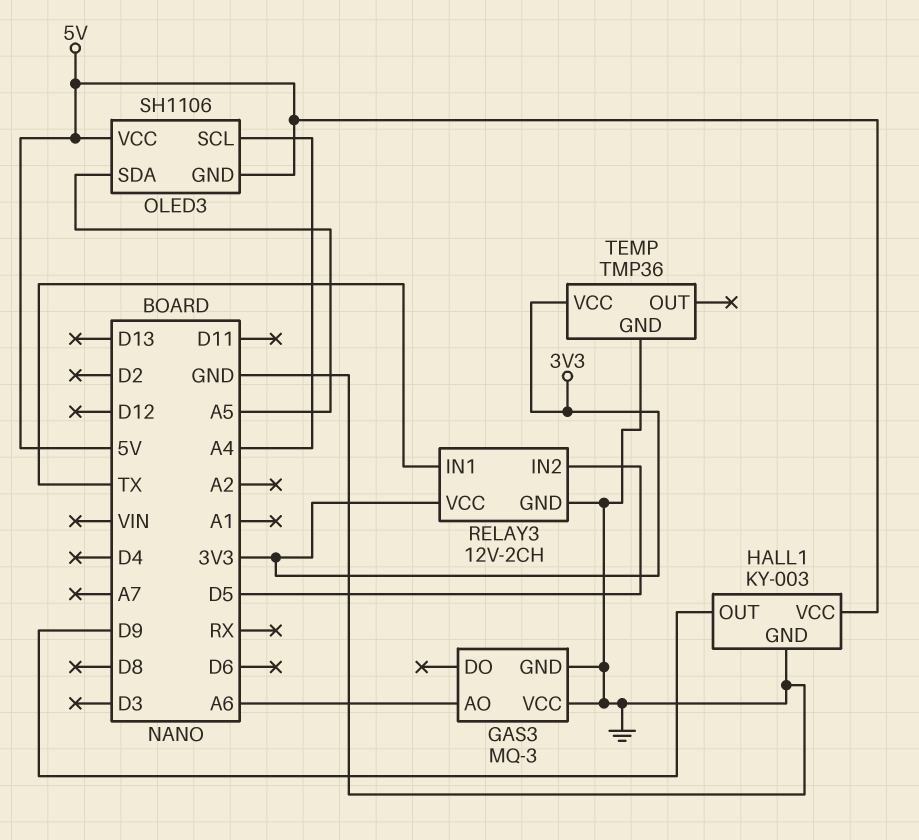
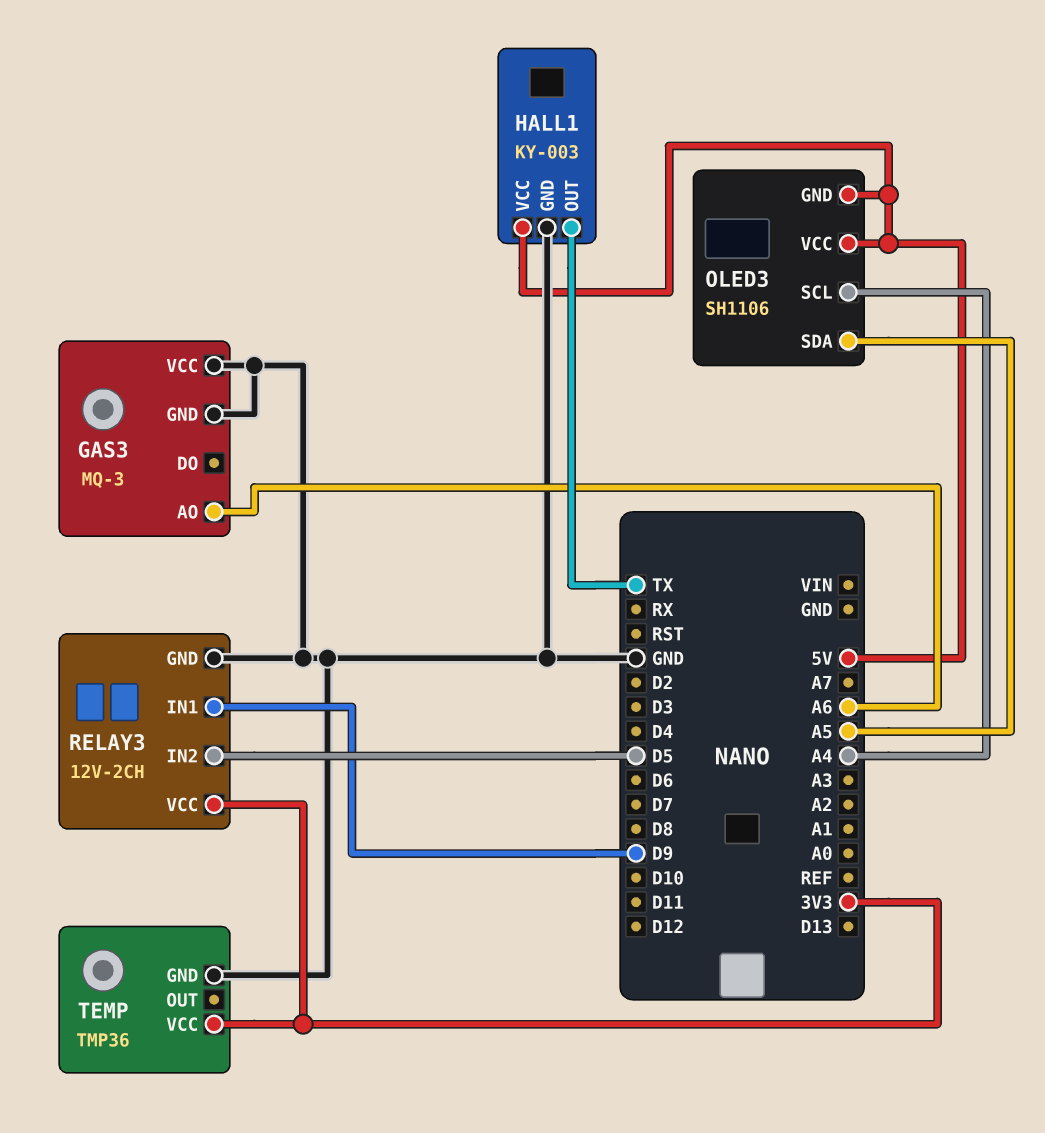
HALL1 pin OUT: D9 -> TX
RELAY3 pin IN1: TX -> D9

